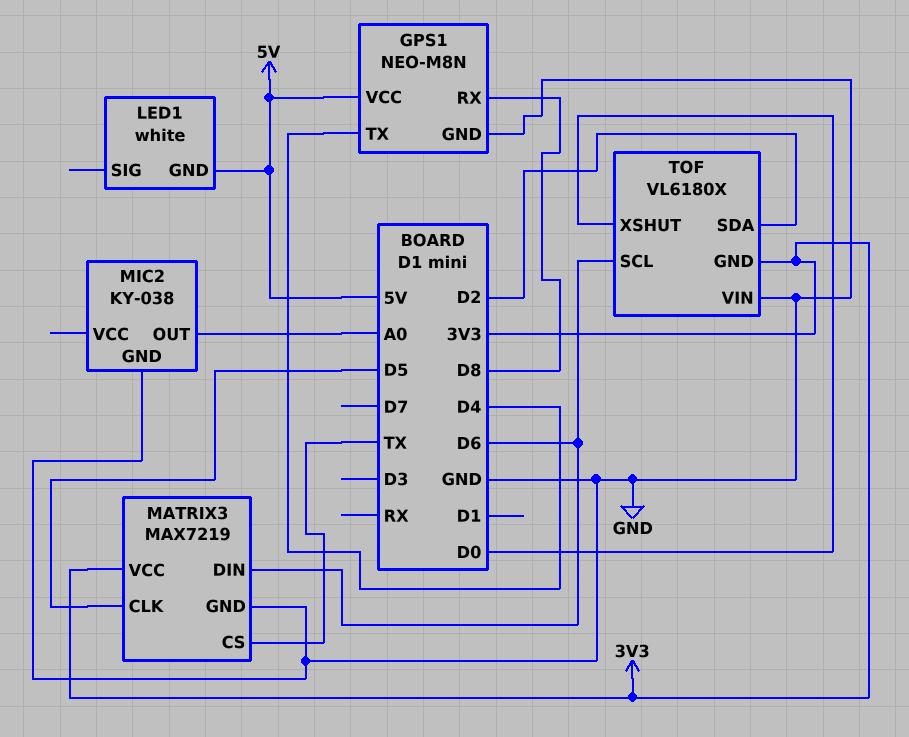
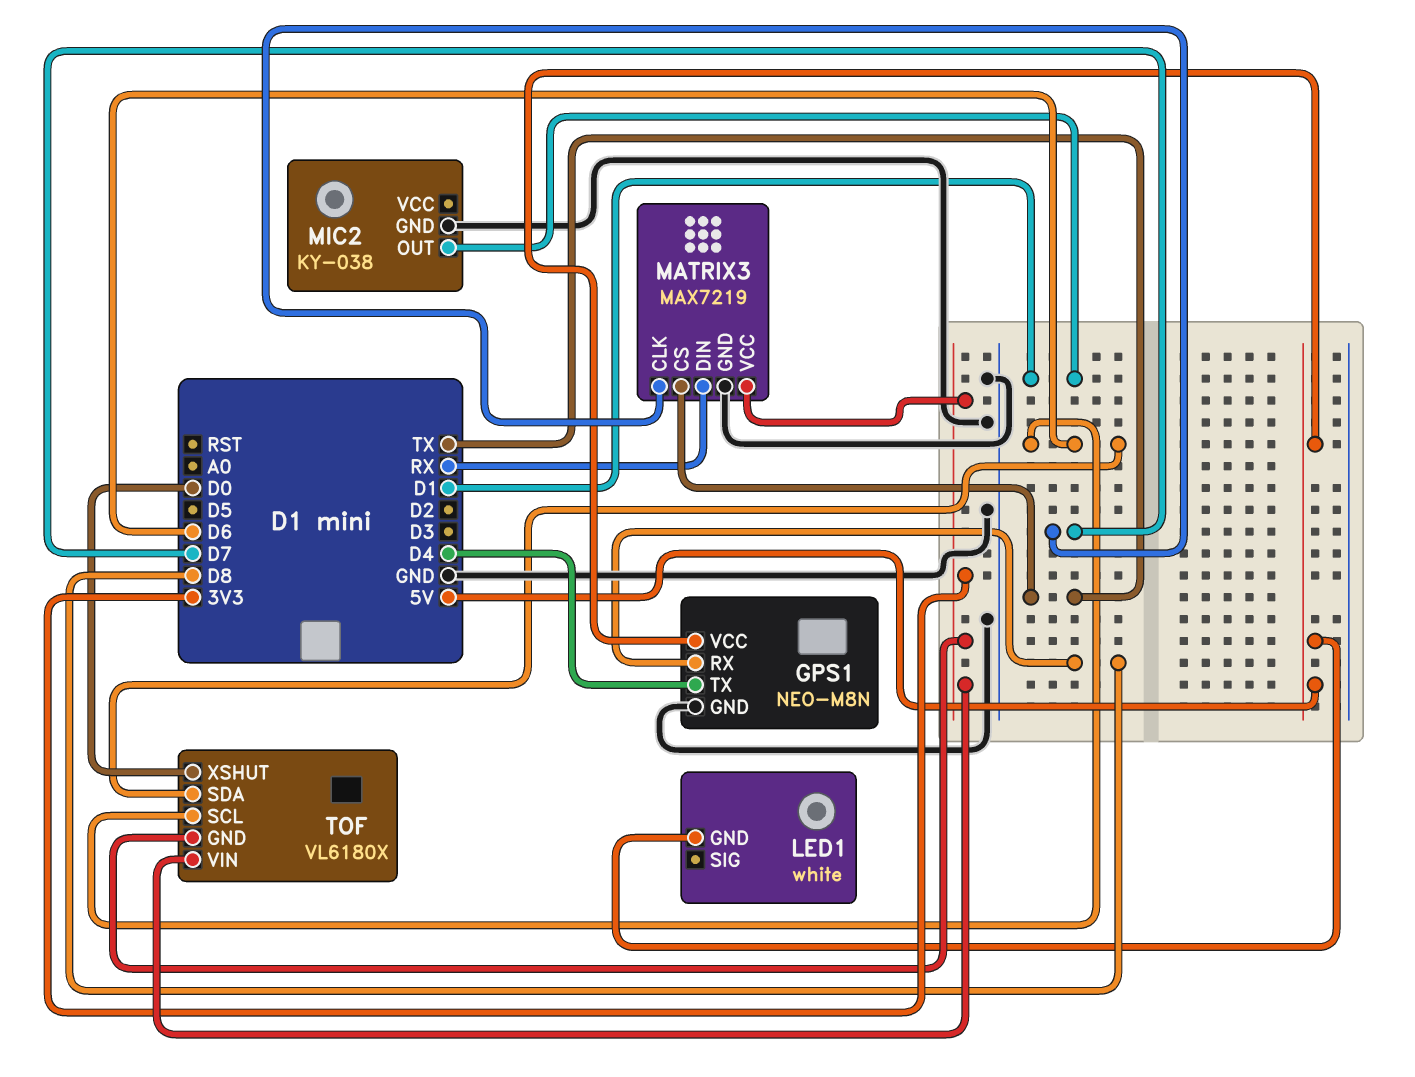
MATRIX3 pin CLK: D5 -> D7
MATRIX3 pin DIN: D6 -> RX
MIC2 pin OUT: A0 -> D1
TOF pin SDA: D2 -> D6
TOF pin VIN: GND -> 3V3

